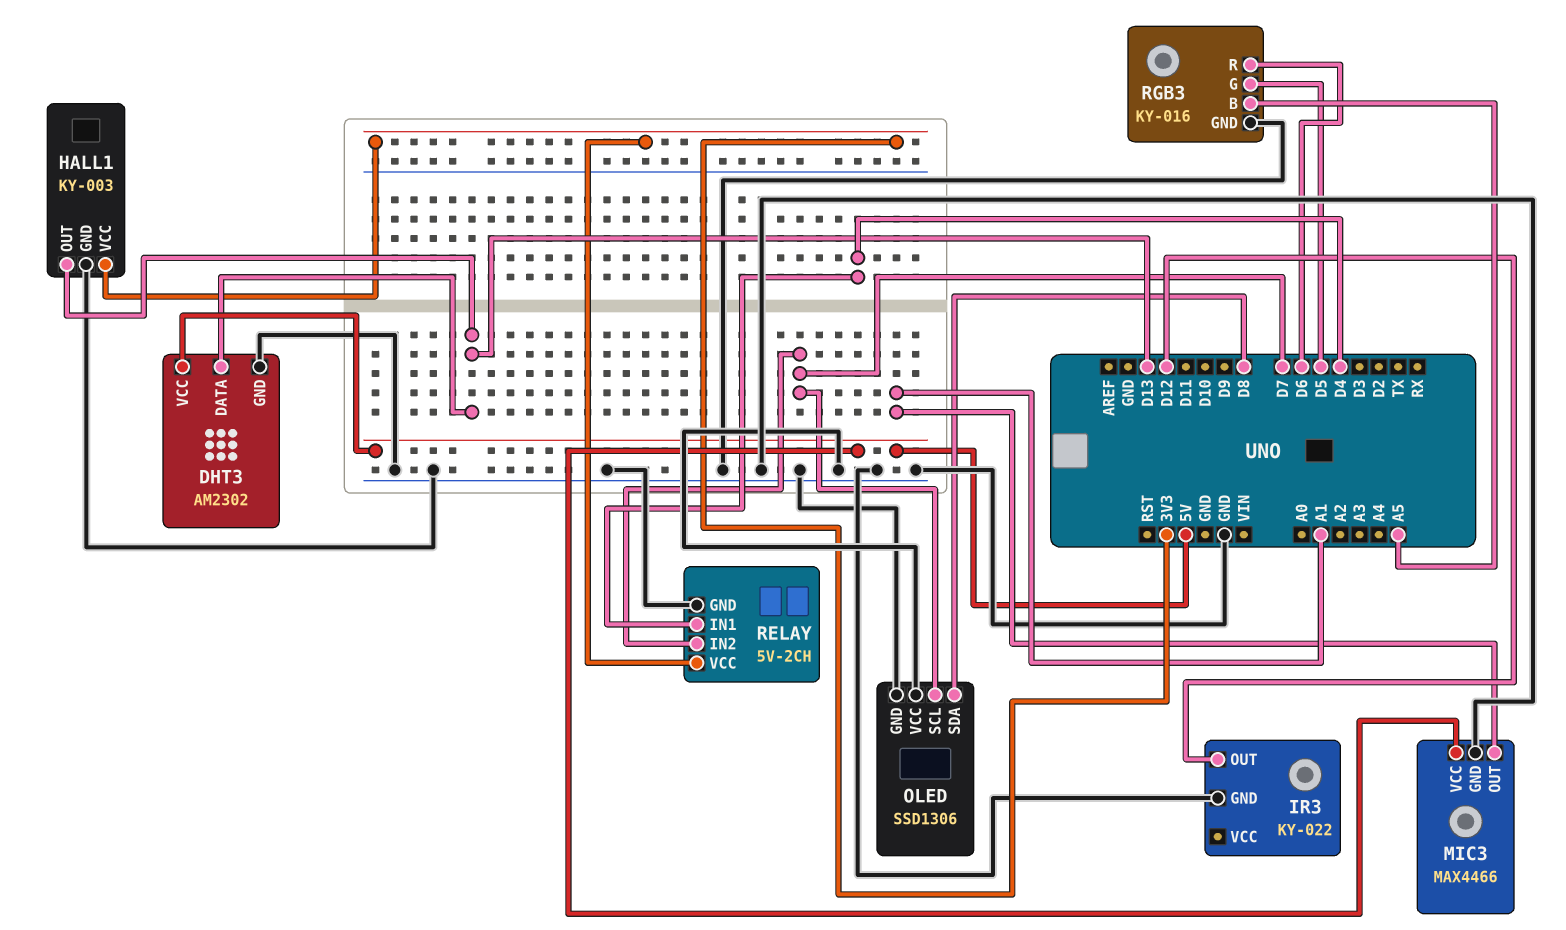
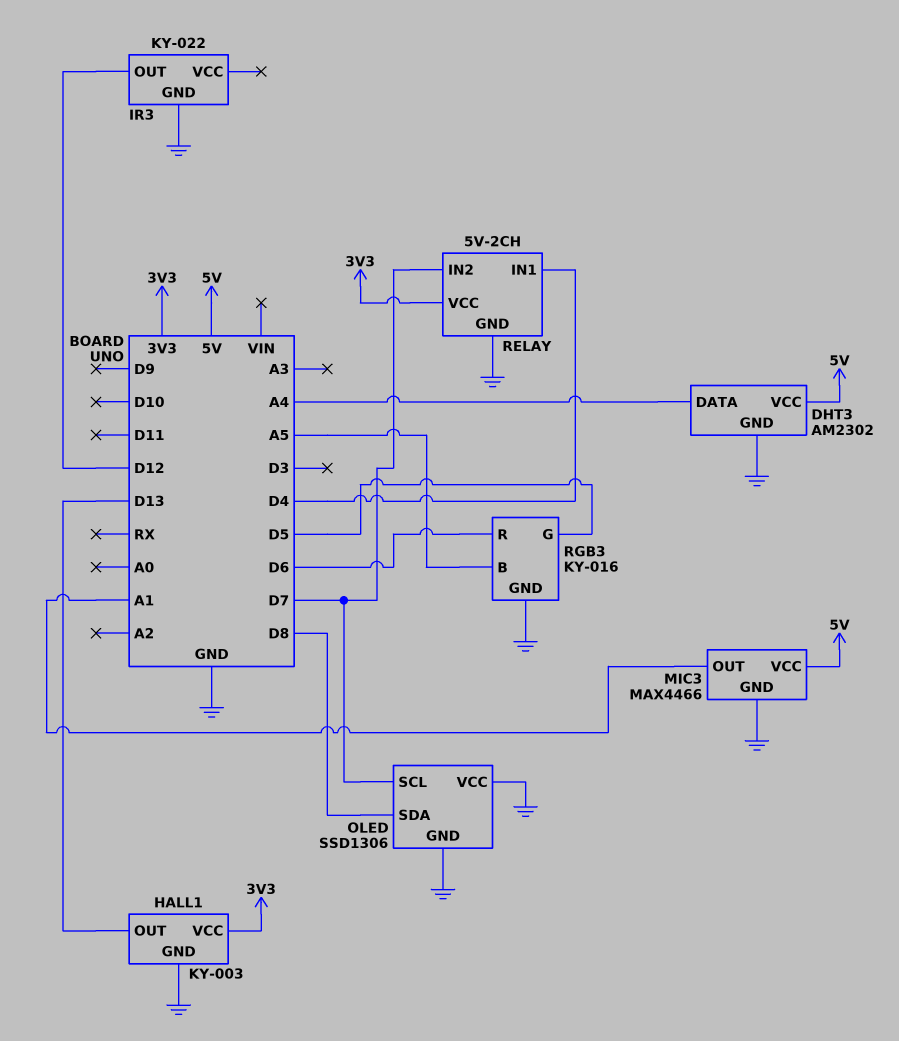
DHT3 pin DATA: D13 -> A4

